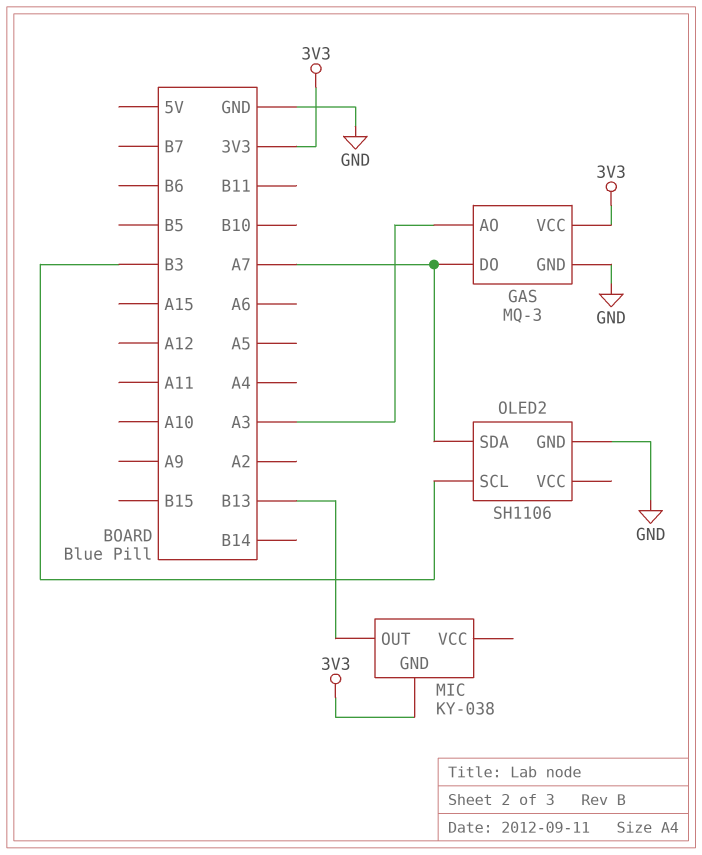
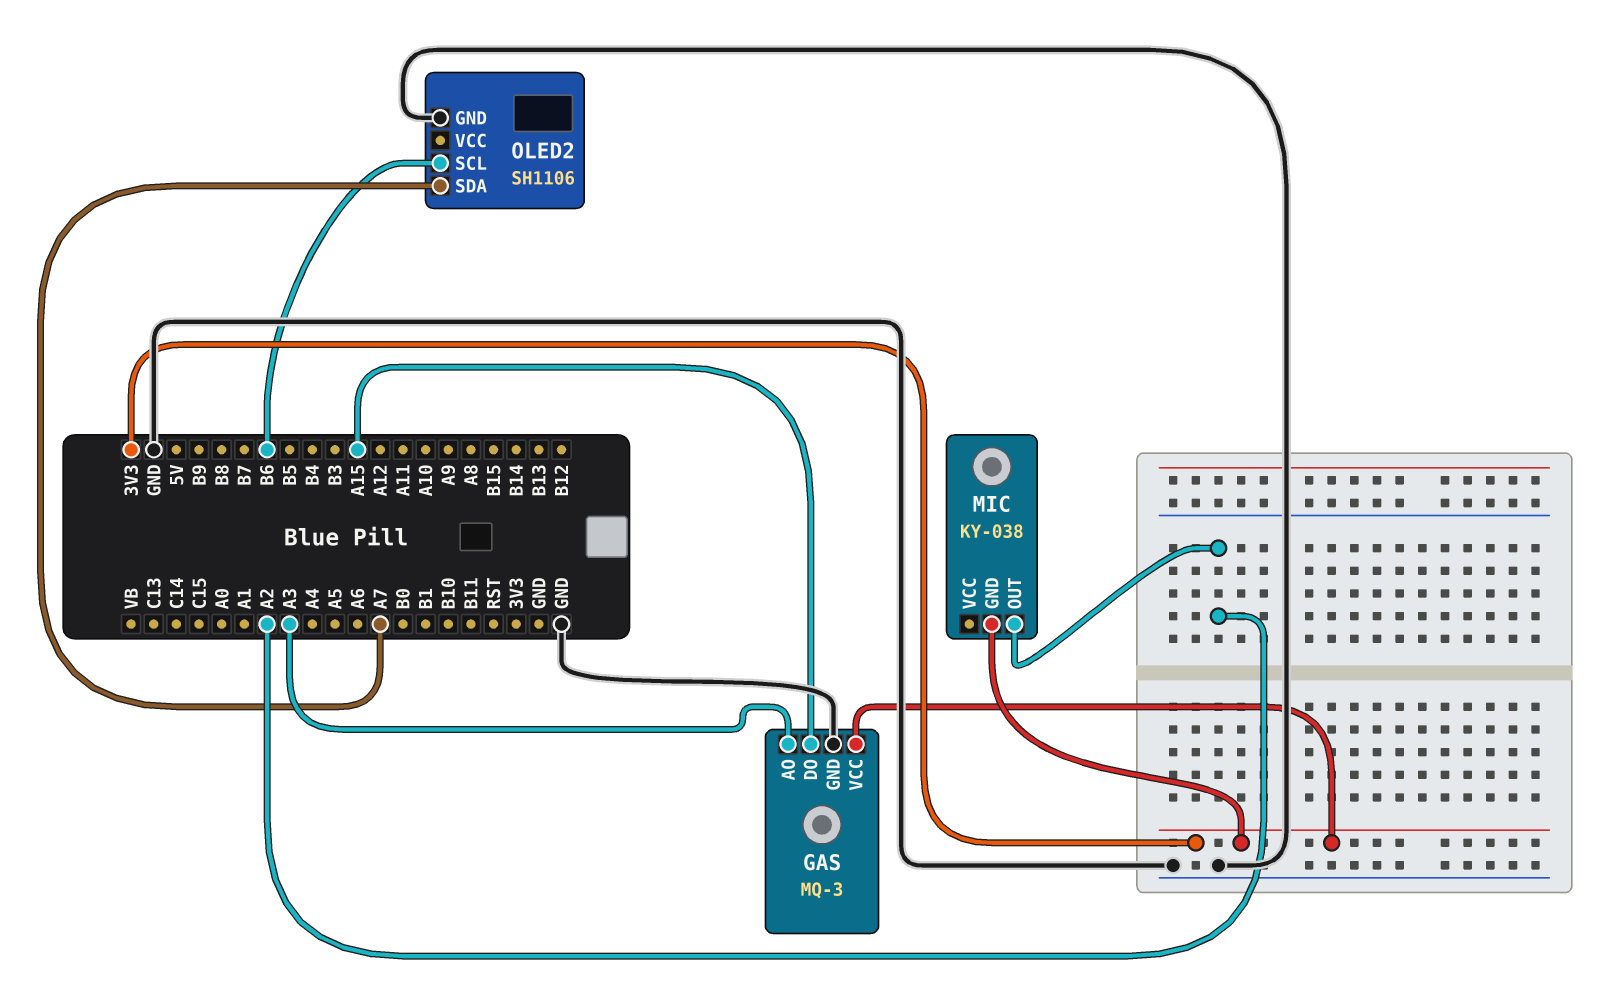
GAS pin DO: A7 -> A15
MIC pin OUT: B13 -> A2
OLED2 pin SCL: B3 -> B6

